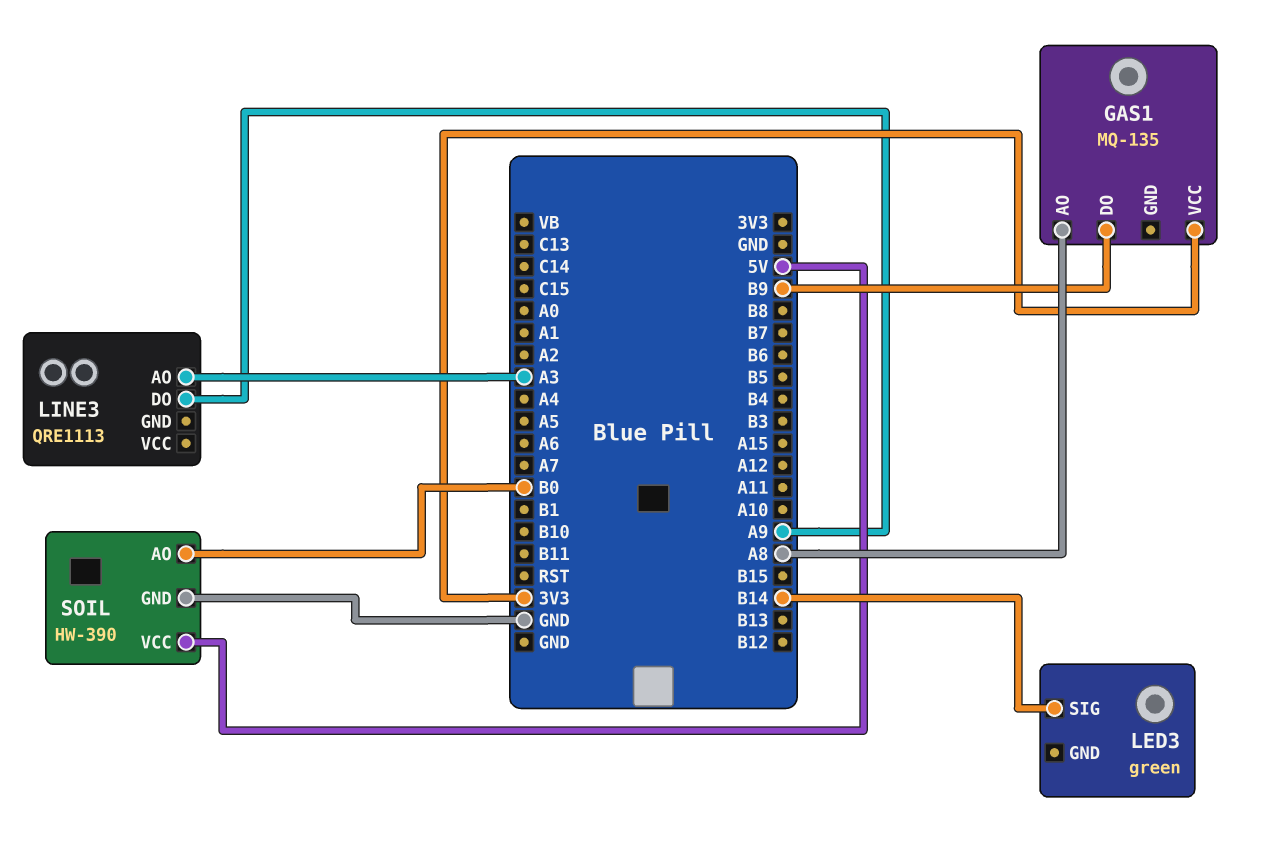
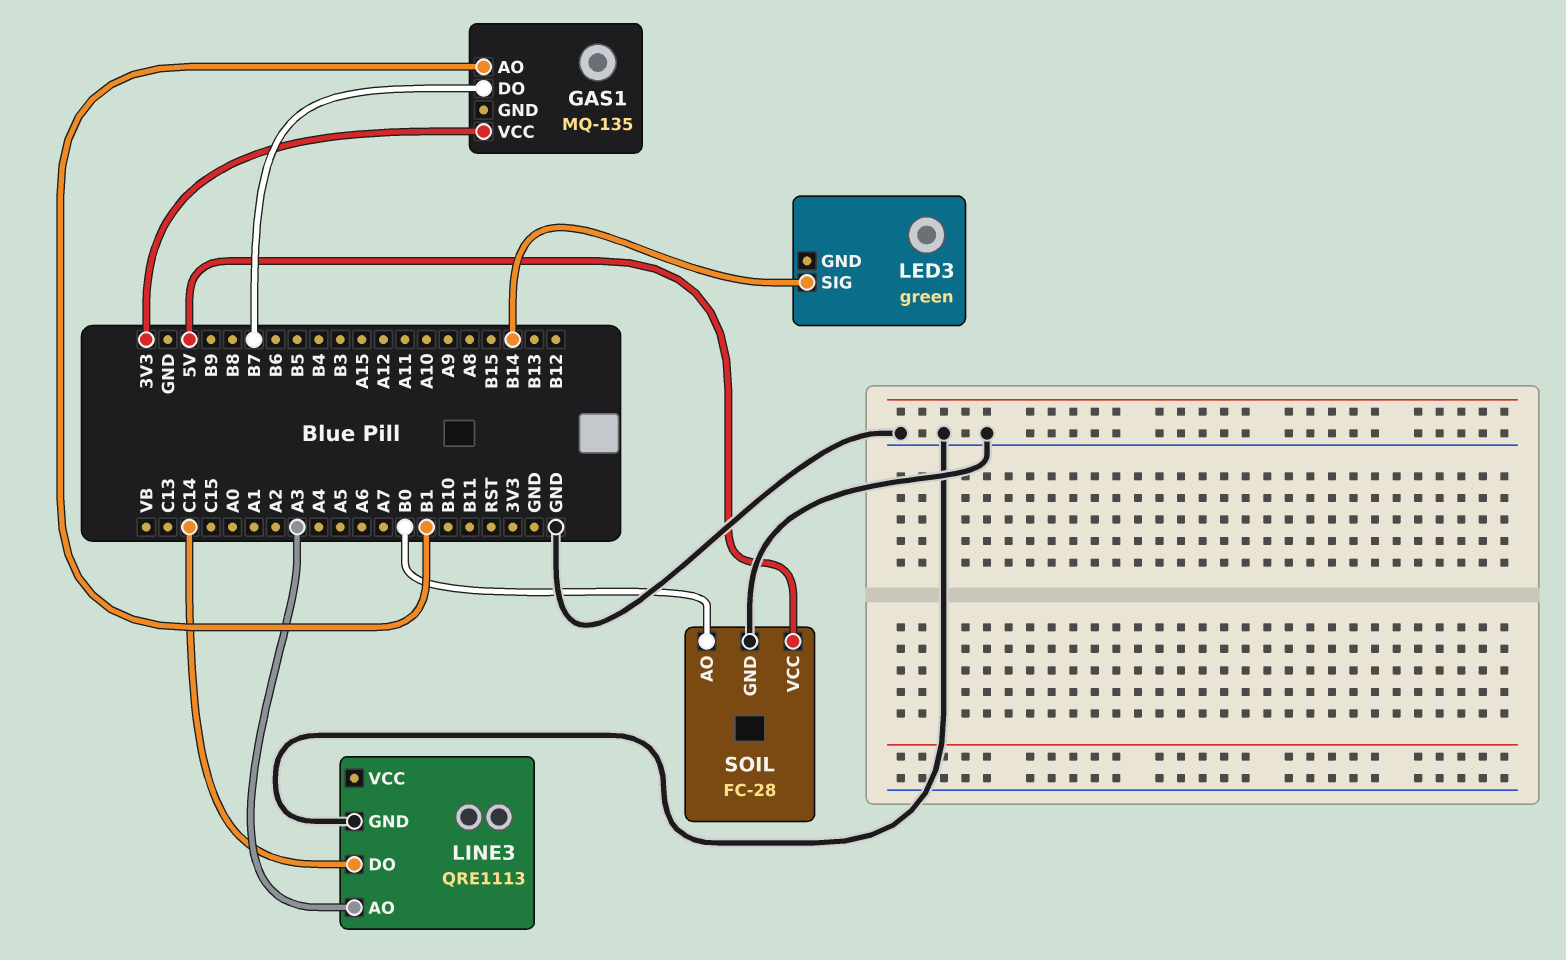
GAS1 pin AO: A8 -> B1
GAS1 pin DO: B9 -> B7
LINE3 pin DO: A9 -> C14
LINE3 pin GND: none -> GND
SOIL: HW-390 -> FC-28

